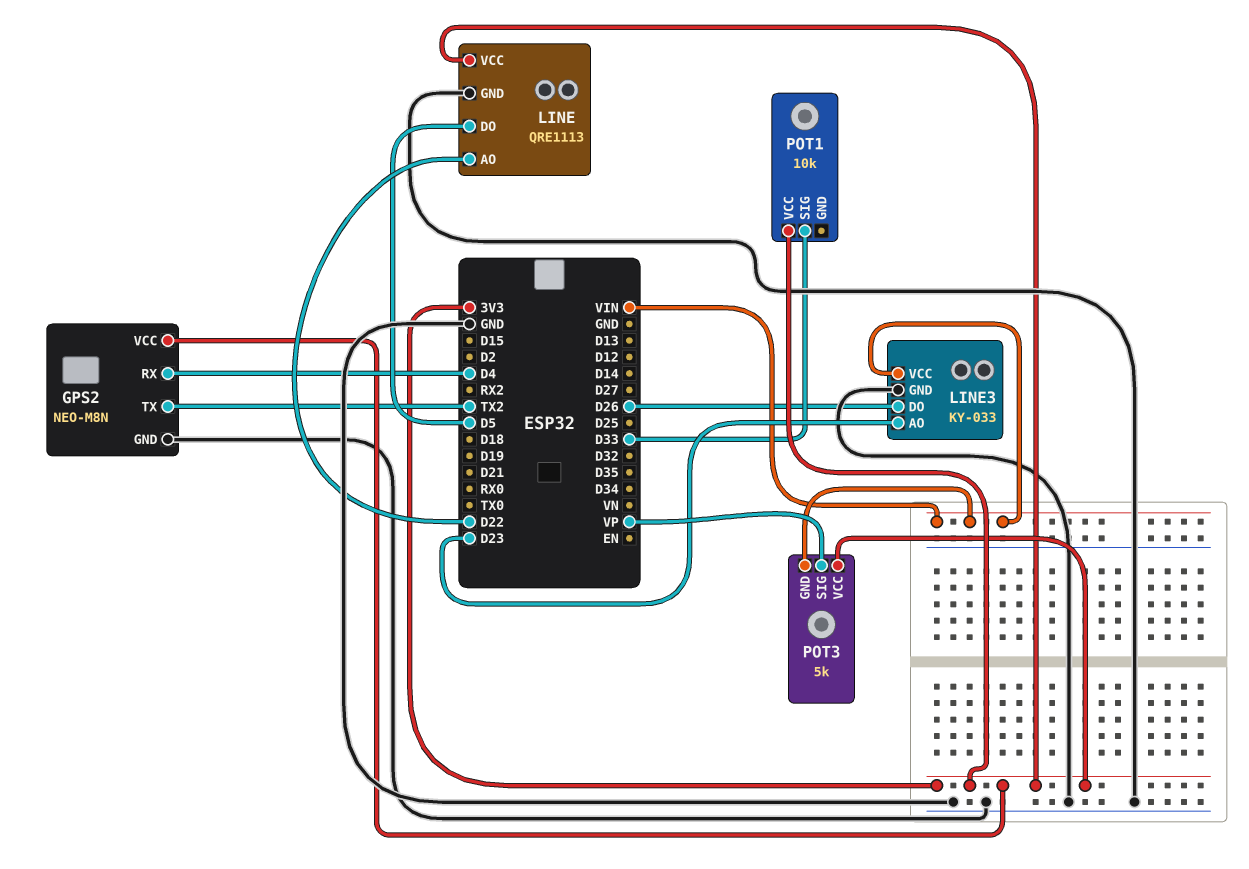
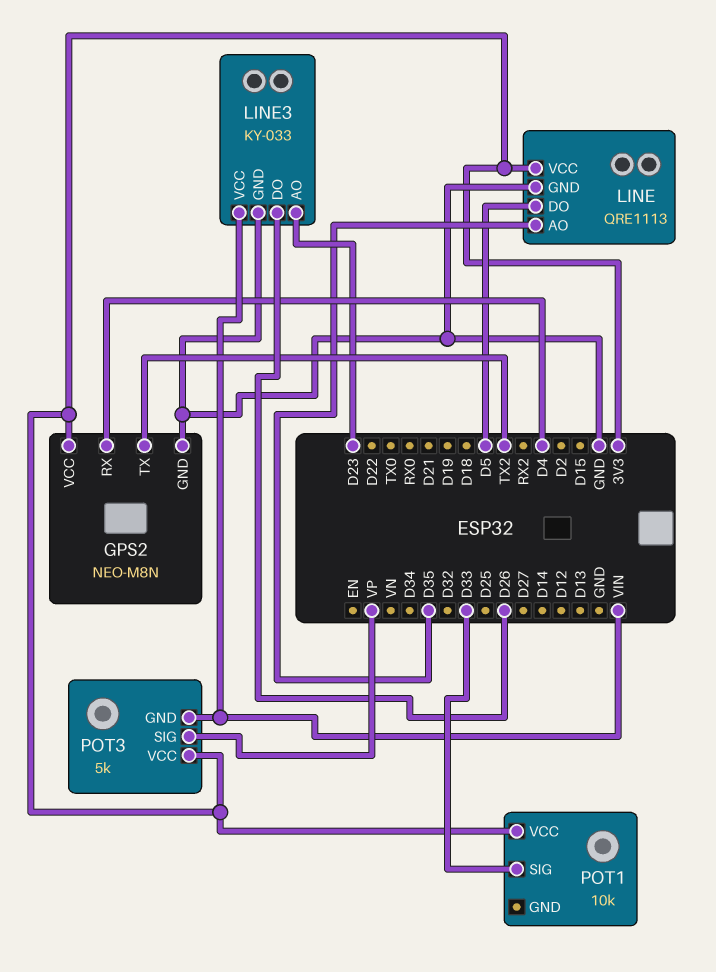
LINE pin AO: D22 -> D35

